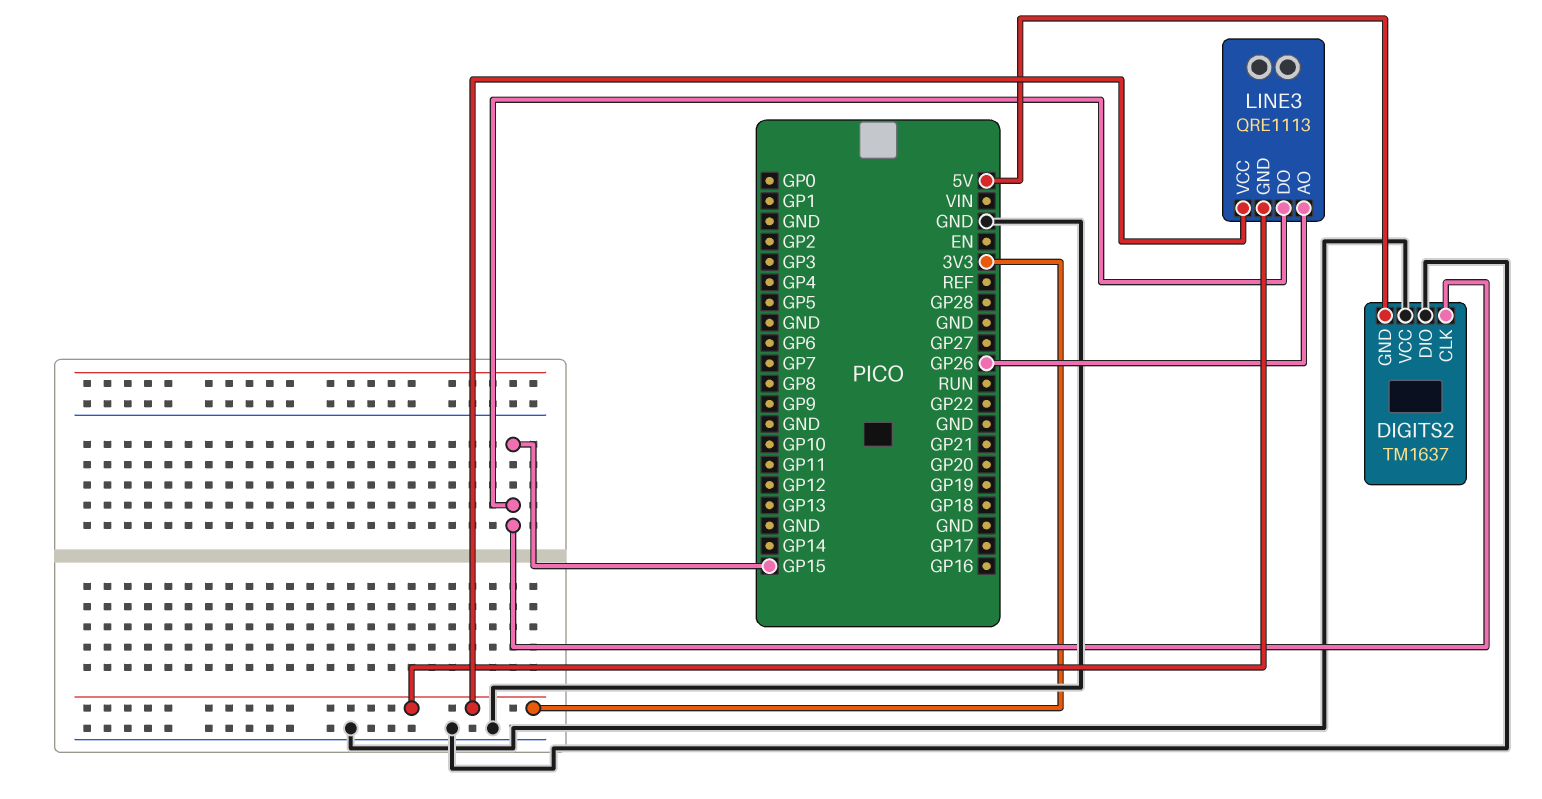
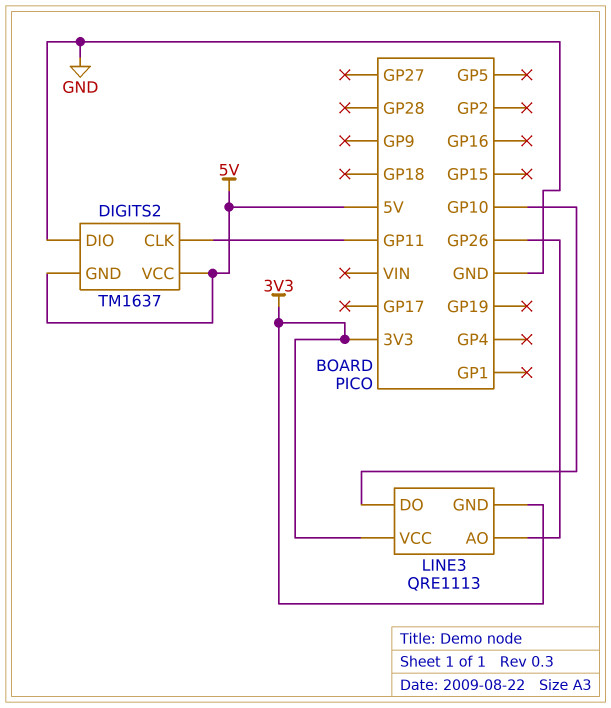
DIGITS2 pin CLK: GP15 -> GP11
DIGITS2 pin VCC: GND -> 5V
LINE3 pin DO: GP15 -> GP10

